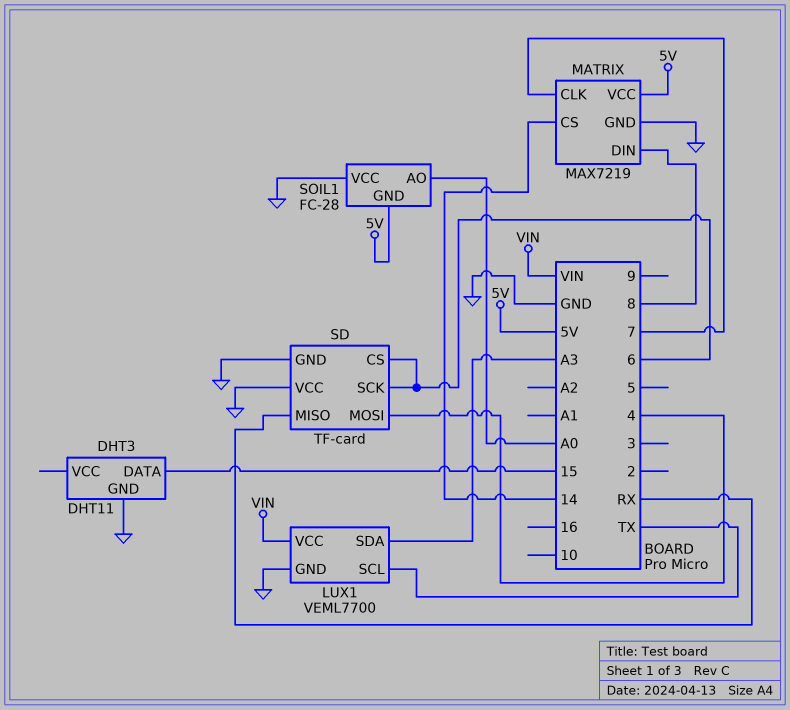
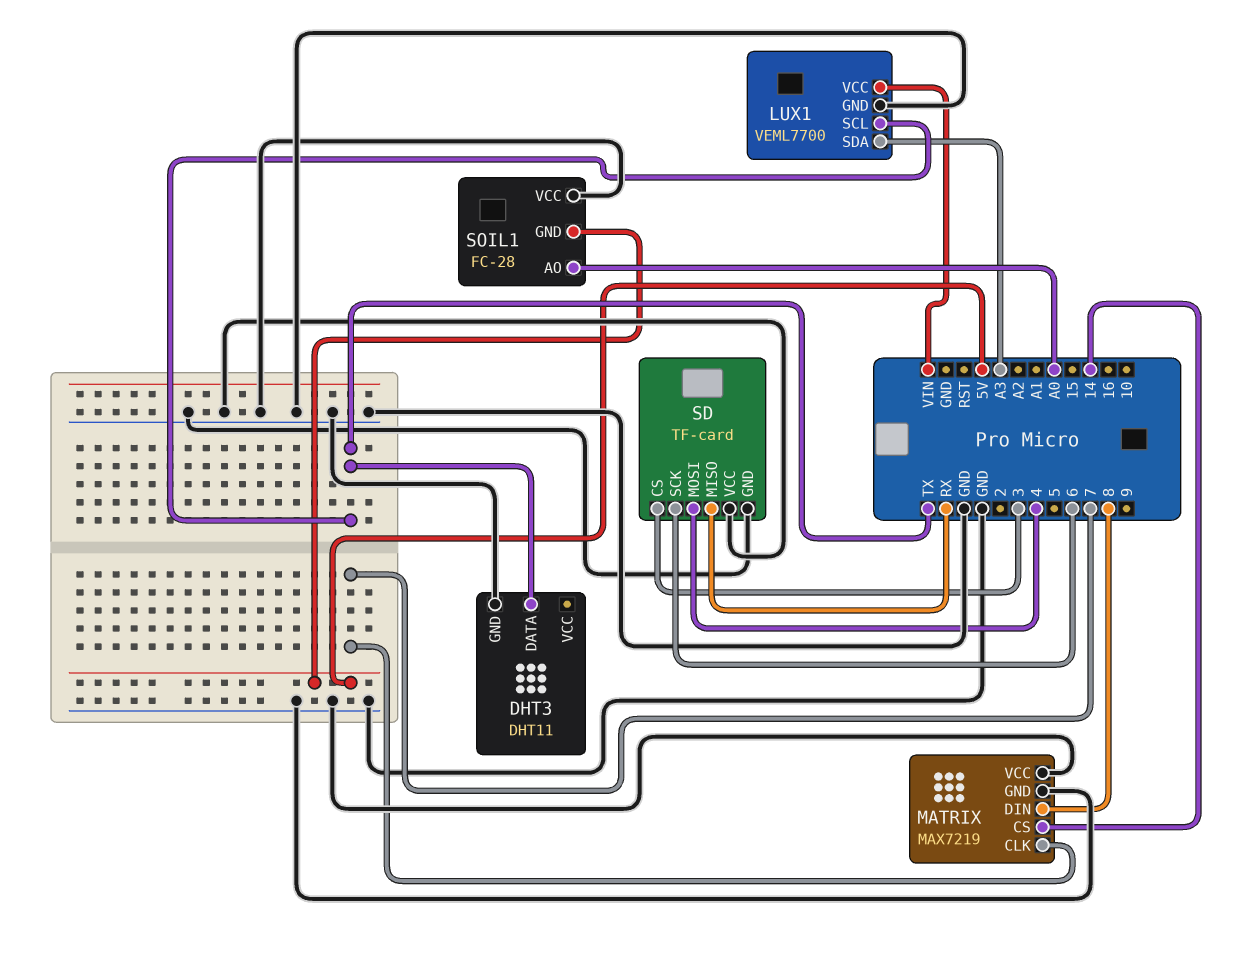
DHT3 pin DATA: 15 -> TX
MATRIX pin VCC: 5V -> GND
SD pin CS: 6 -> 3

